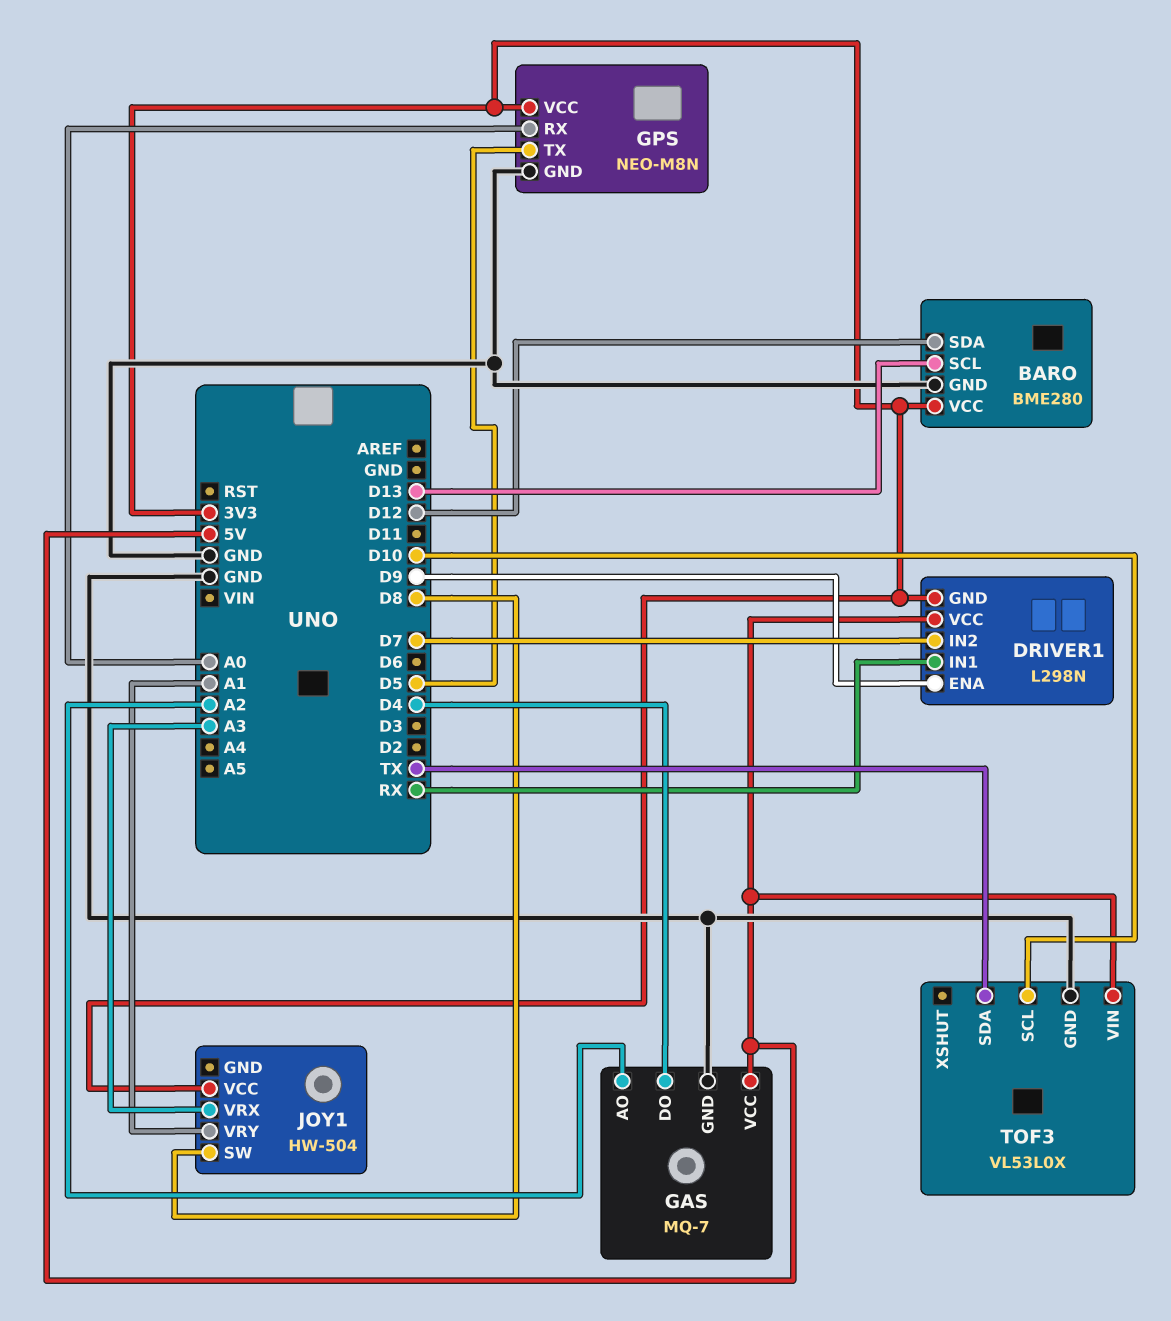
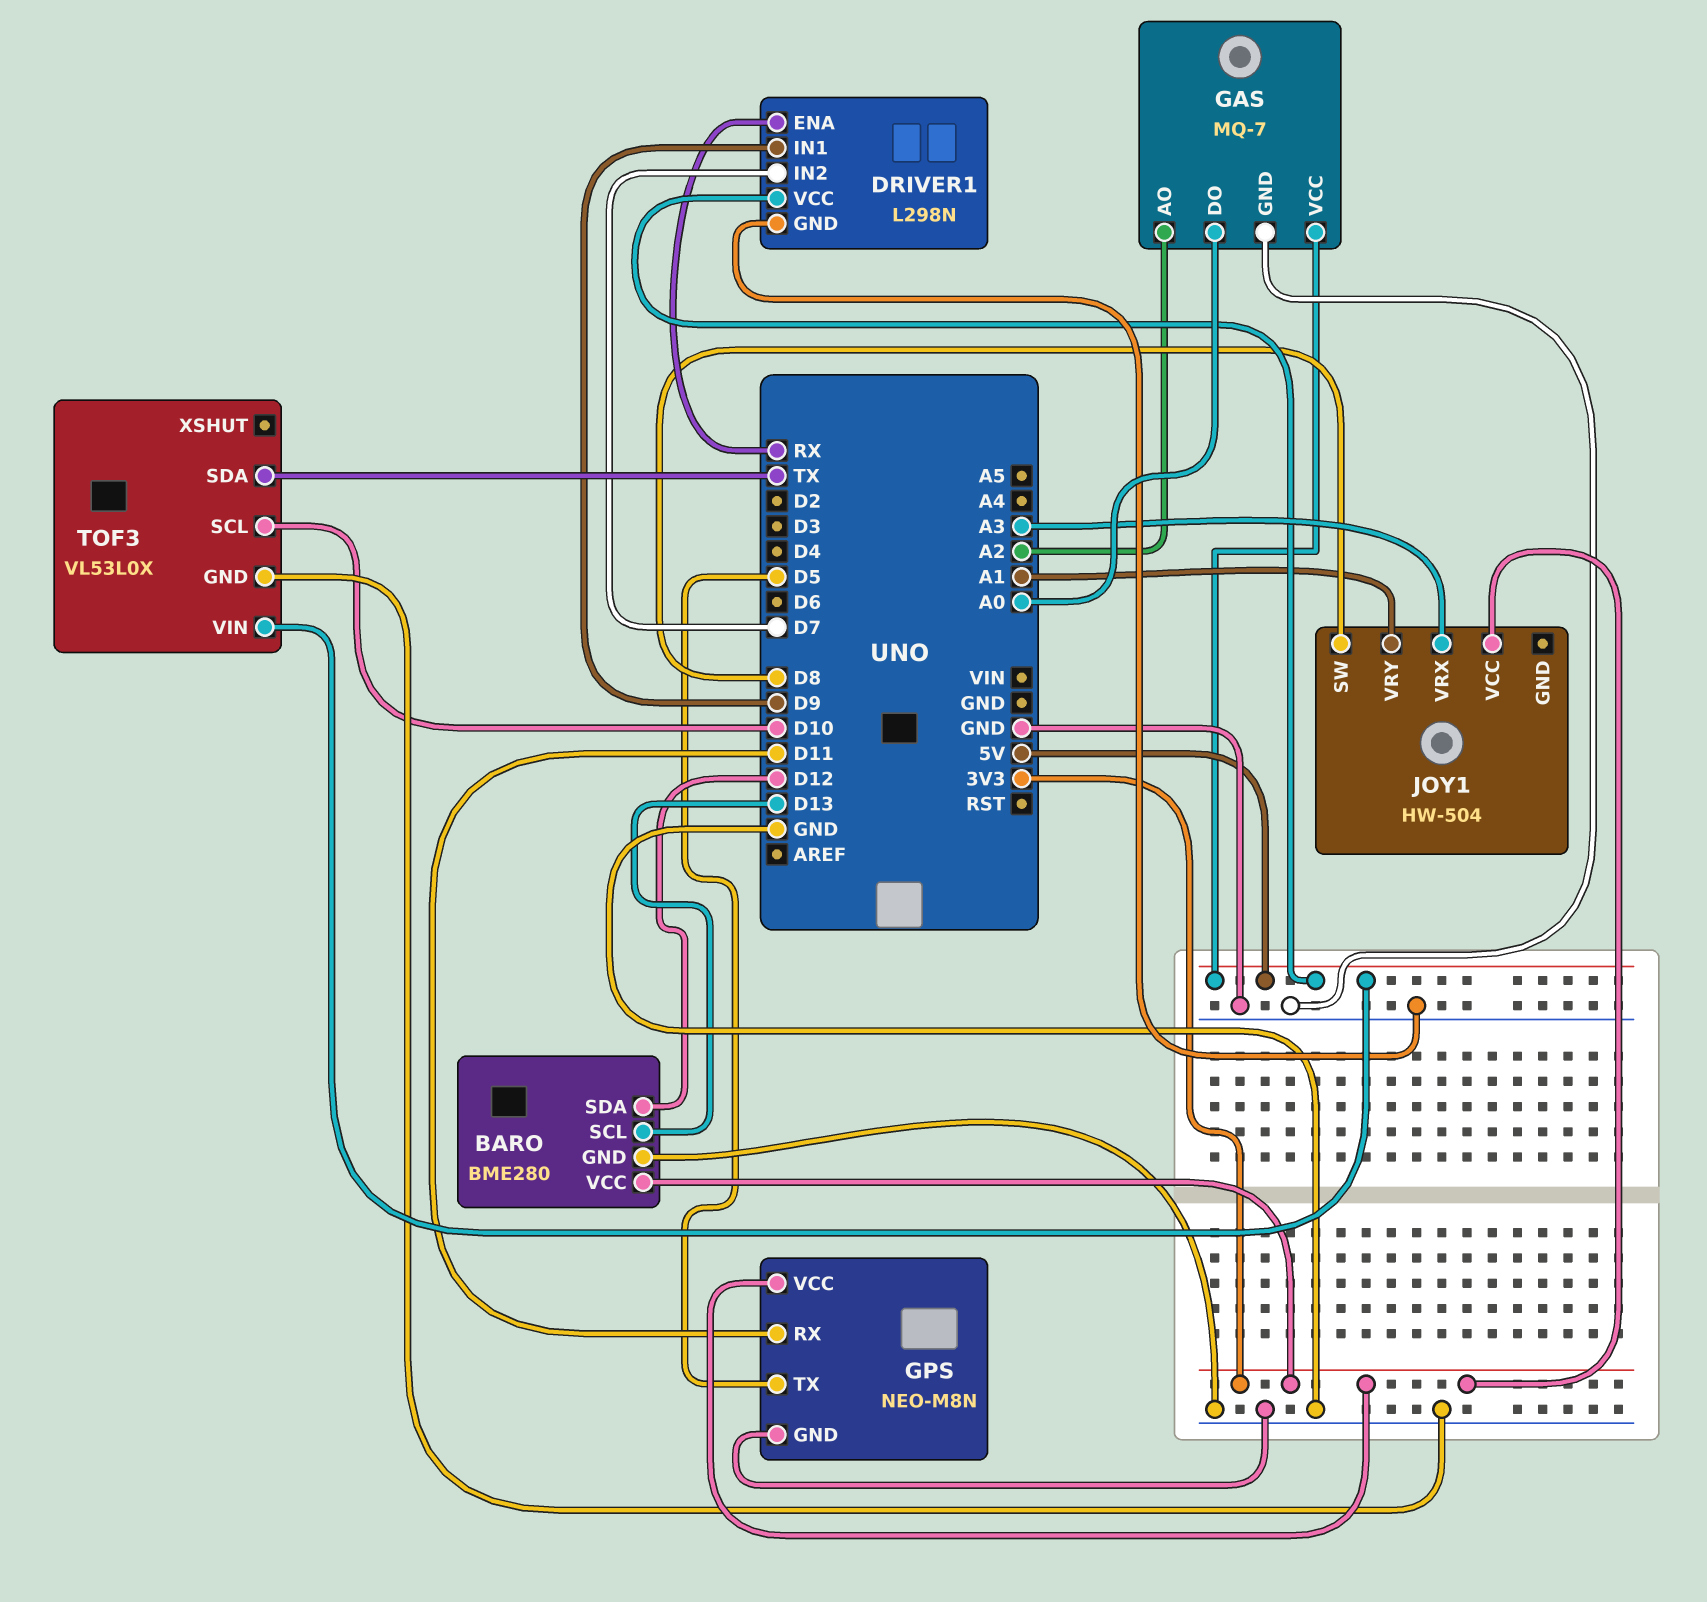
DRIVER1 pin ENA: D9 -> RX
DRIVER1 pin GND: 3V3 -> GND
DRIVER1 pin IN1: RX -> D9
GAS pin DO: D4 -> A0
GPS pin RX: A0 -> D11

